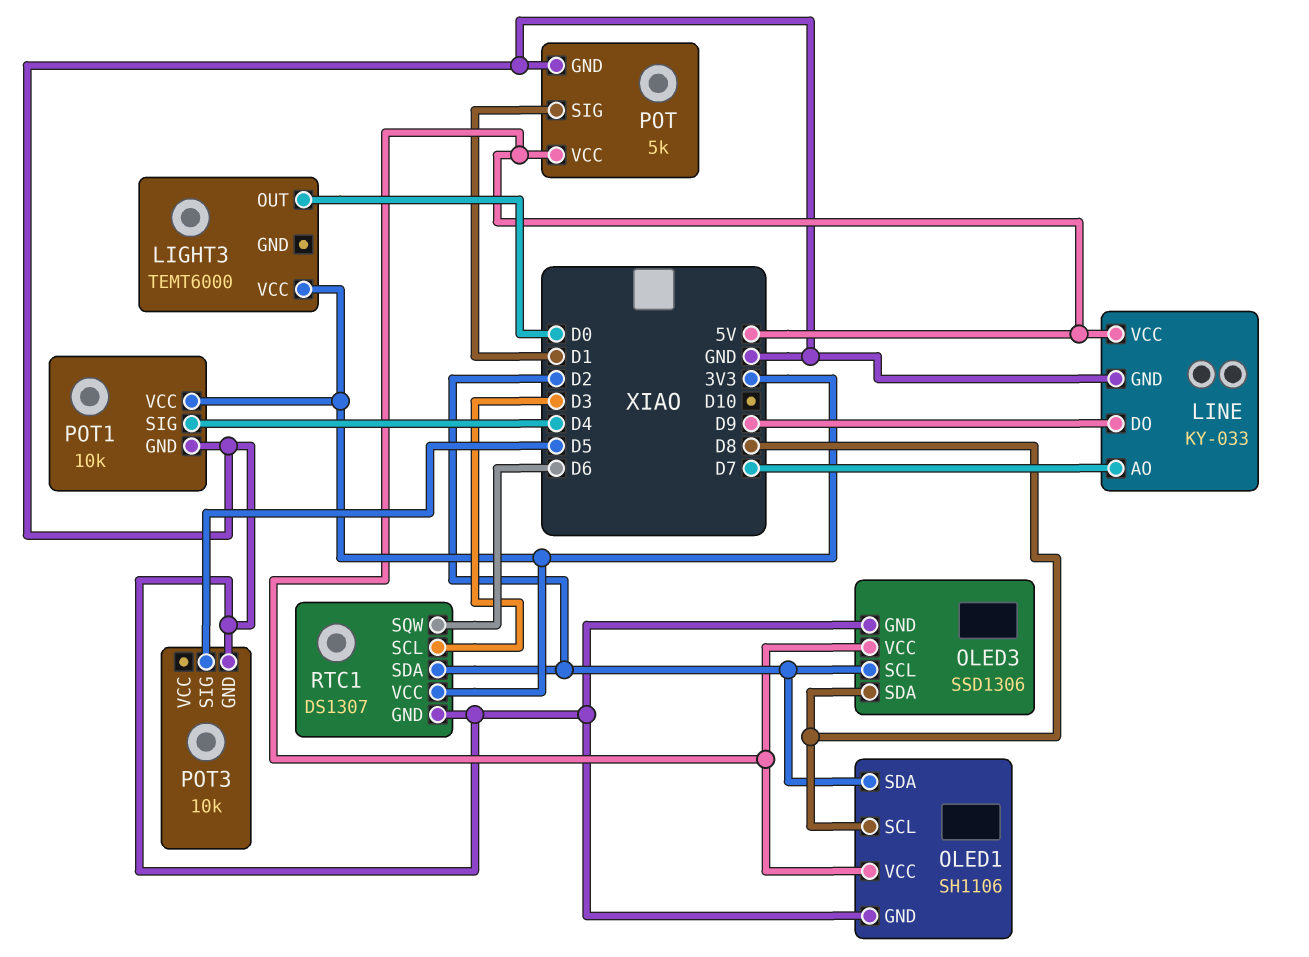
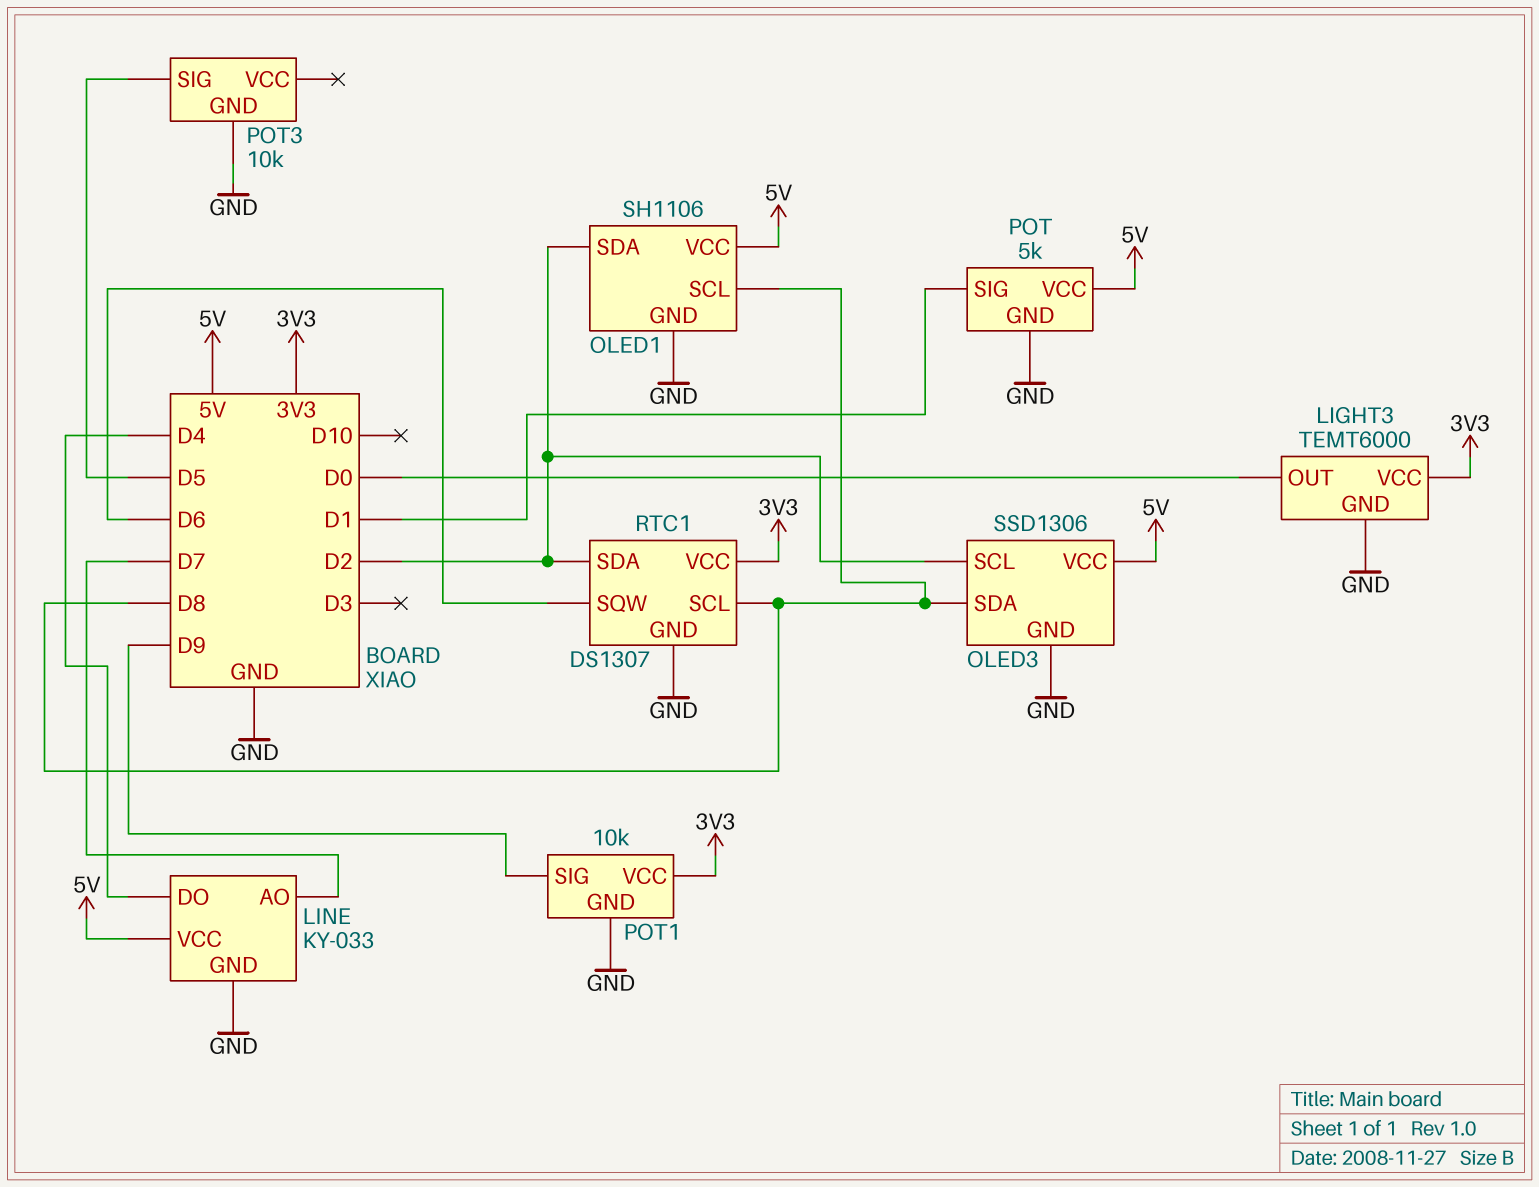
LIGHT3 pin GND: none -> GND
LINE pin DO: D9 -> D4
POT1 pin SIG: D4 -> D9
RTC1 pin SCL: D3 -> D8

